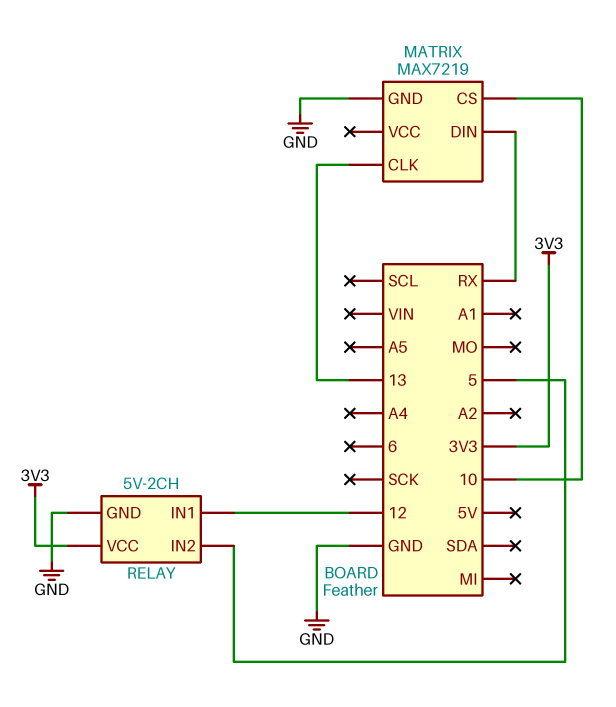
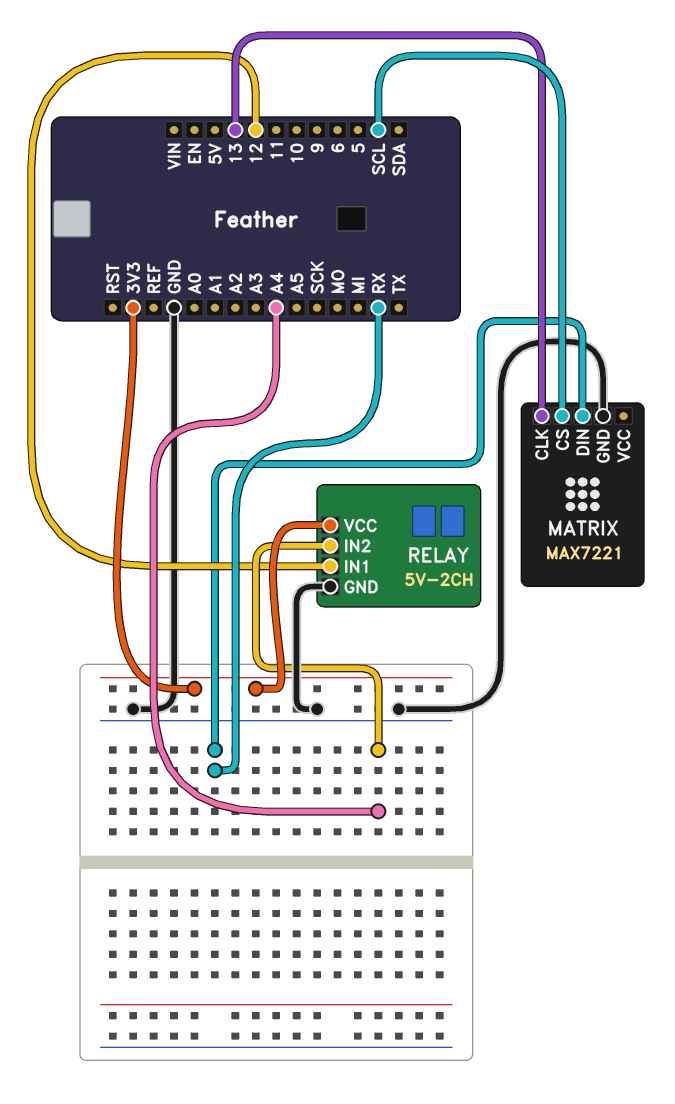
MATRIX: MAX7219 -> MAX7221
MATRIX pin CS: 10 -> SCL
RELAY pin IN2: 5 -> A4

